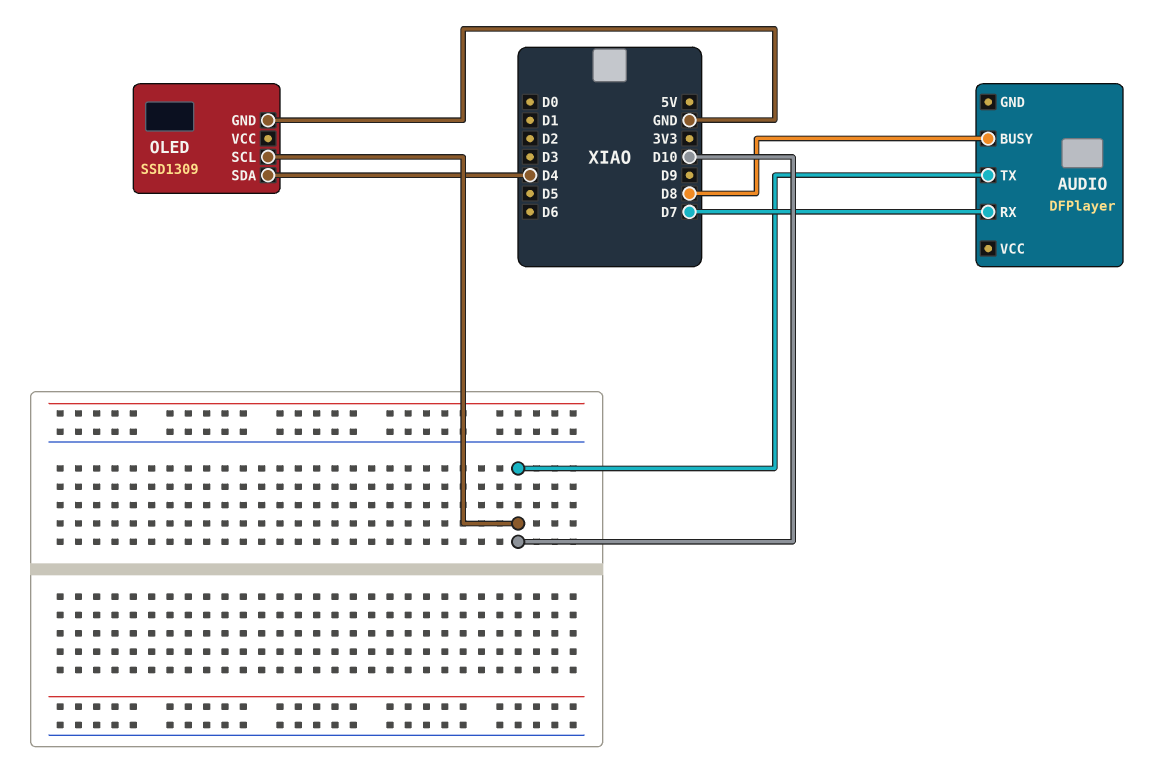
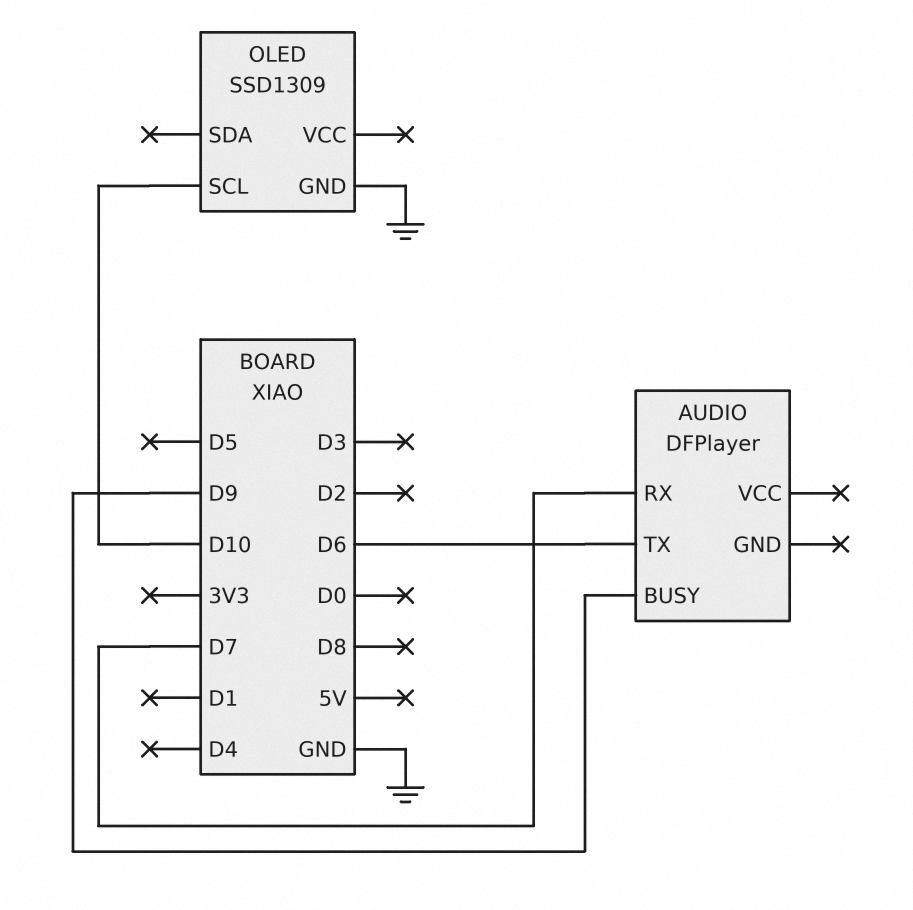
AUDIO pin BUSY: D8 -> D9
AUDIO pin TX: D10 -> D6
OLED pin SDA: D4 -> none

